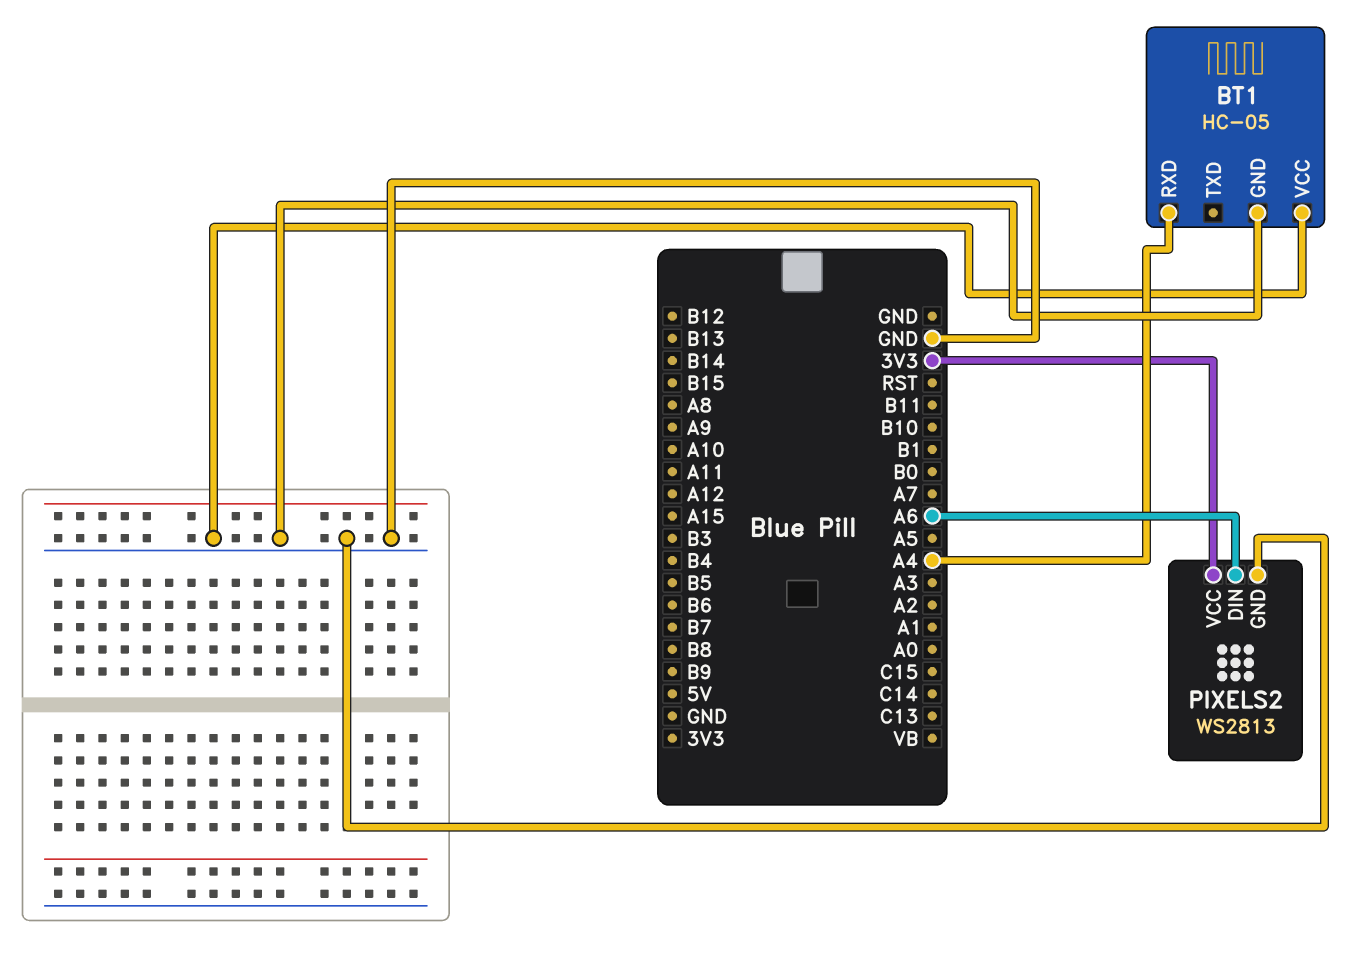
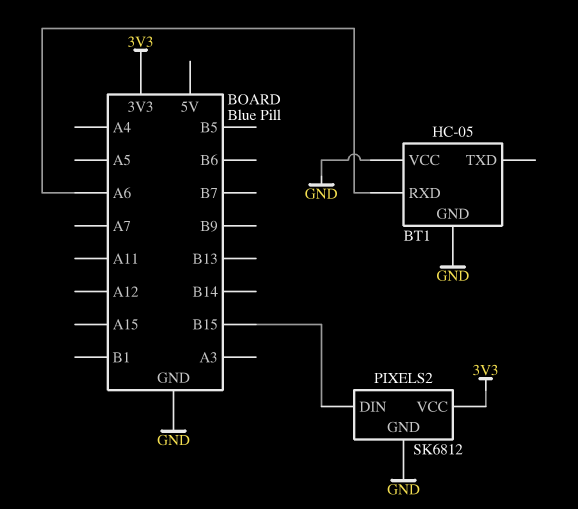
BT1 pin RXD: A4 -> A6
PIXELS2: WS2813 -> SK6812
PIXELS2 pin DIN: A6 -> B15

